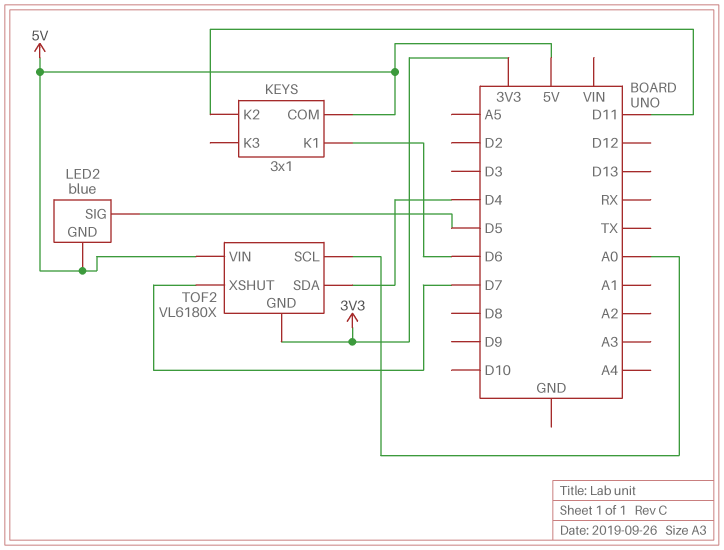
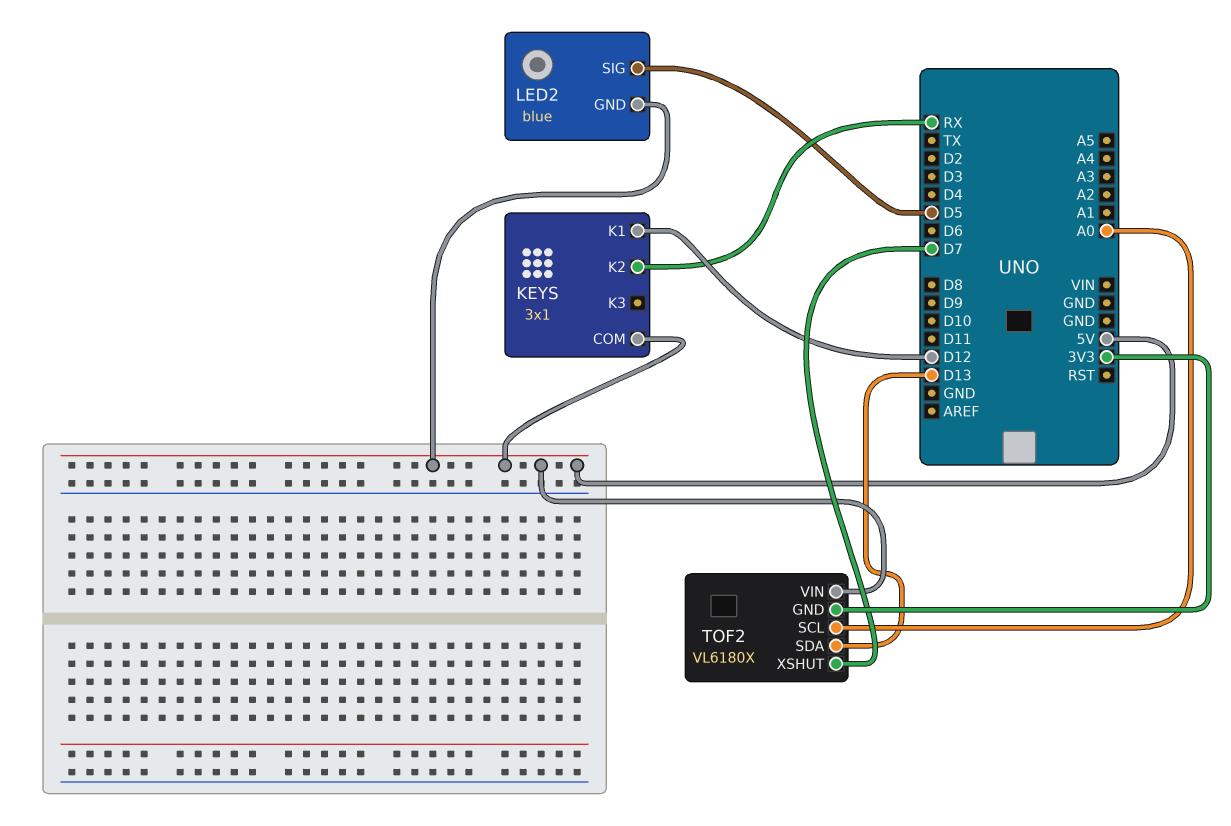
KEYS pin K1: D6 -> D12
KEYS pin K2: D11 -> RX
TOF2 pin SDA: D4 -> D13

